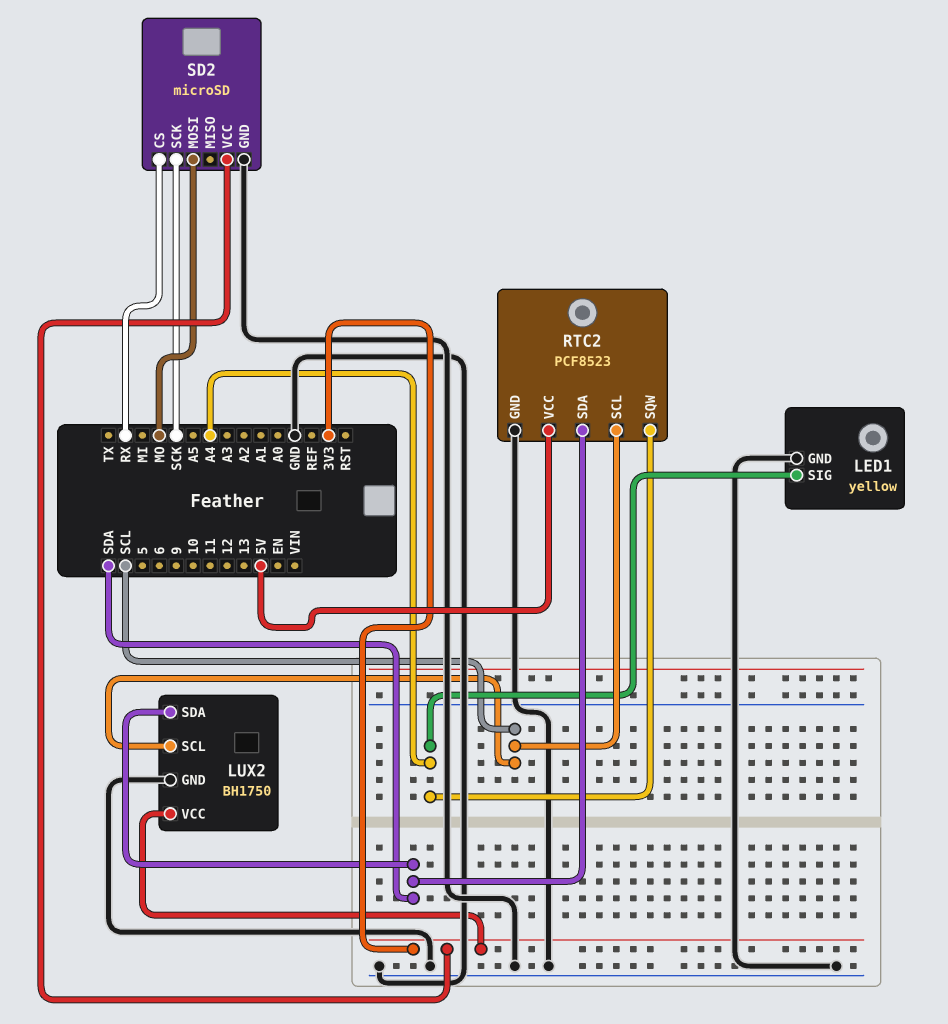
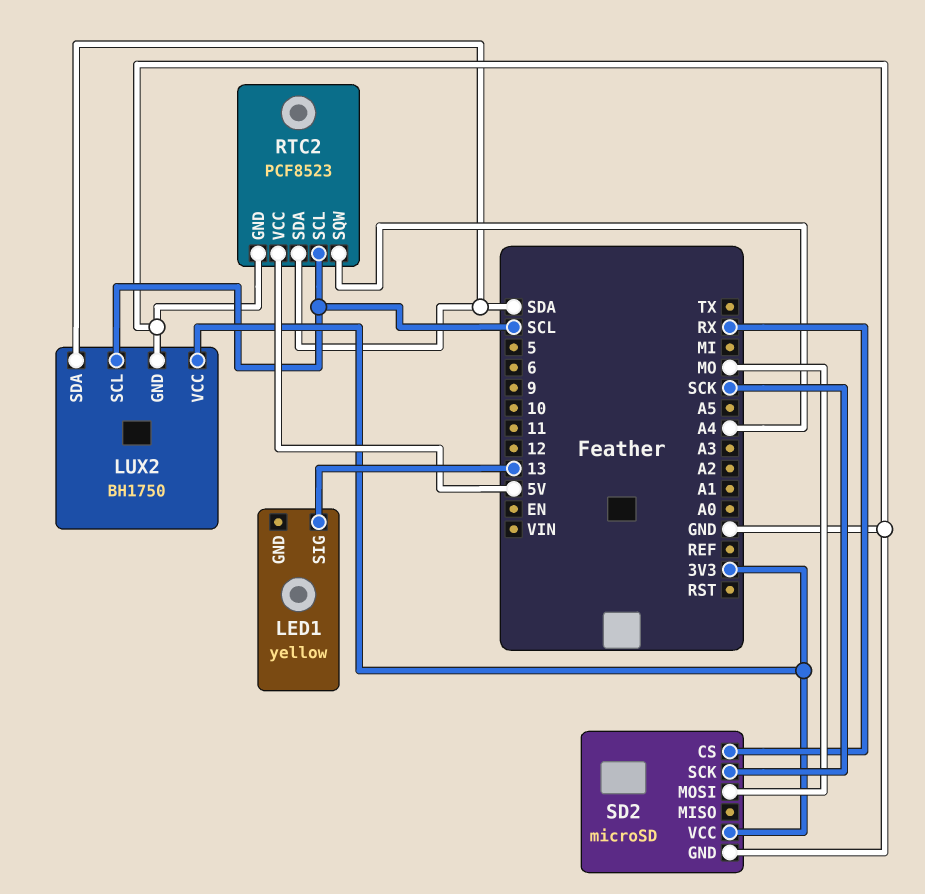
LED1 pin GND: GND -> none
LED1 pin SIG: A4 -> 13

